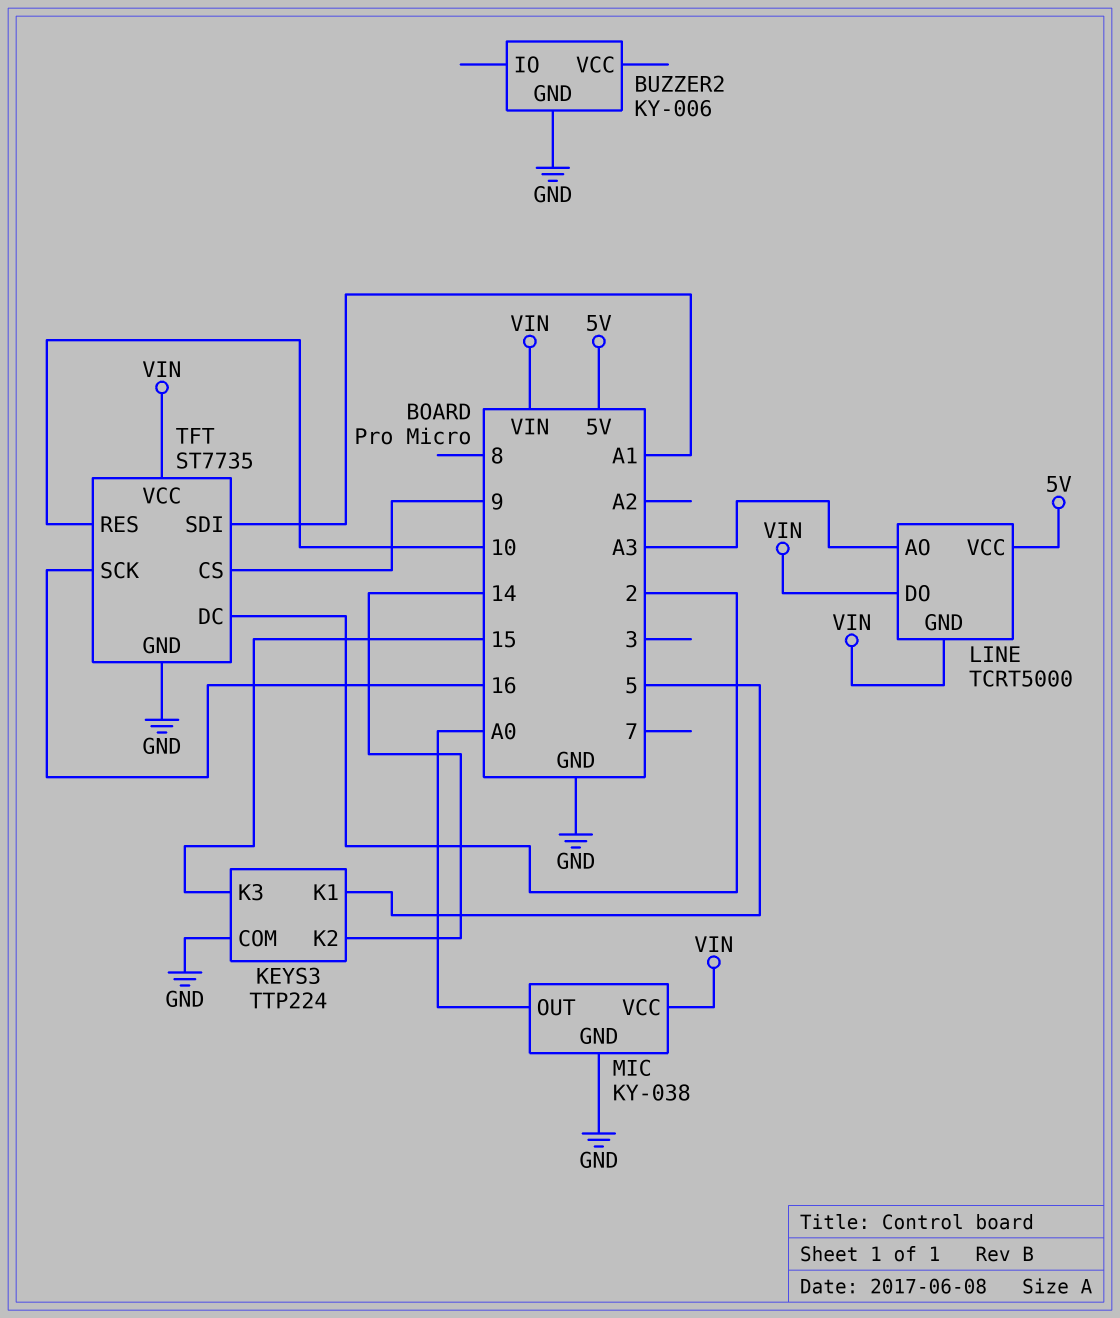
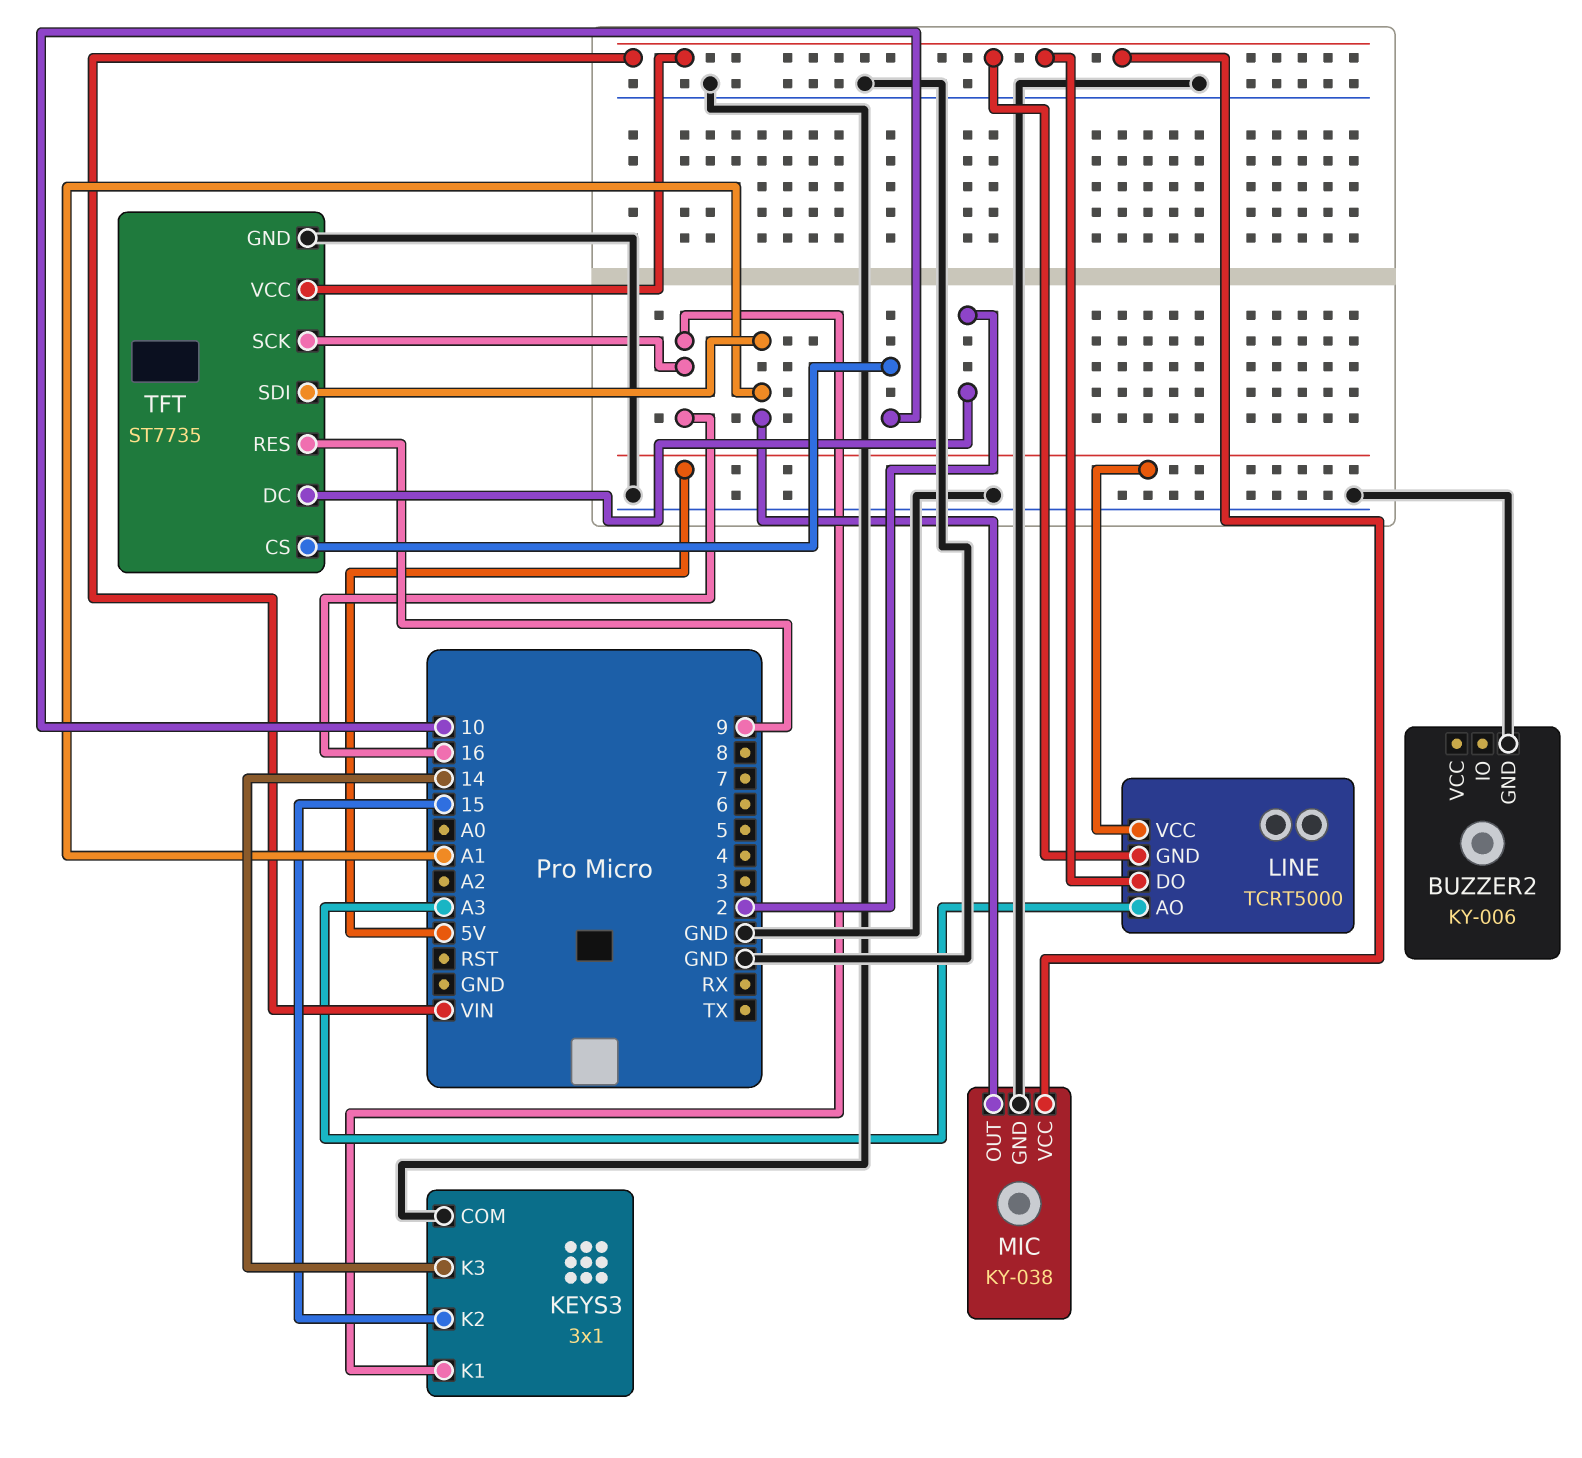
KEYS3: TTP224 -> 3x1
KEYS3 pin K1: 5 -> 16
KEYS3 pin K2: 14 -> 15
KEYS3 pin K3: 15 -> 14
MIC pin OUT: A0 -> A1
TFT pin CS: 9 -> 10
TFT pin RES: 10 -> 9

